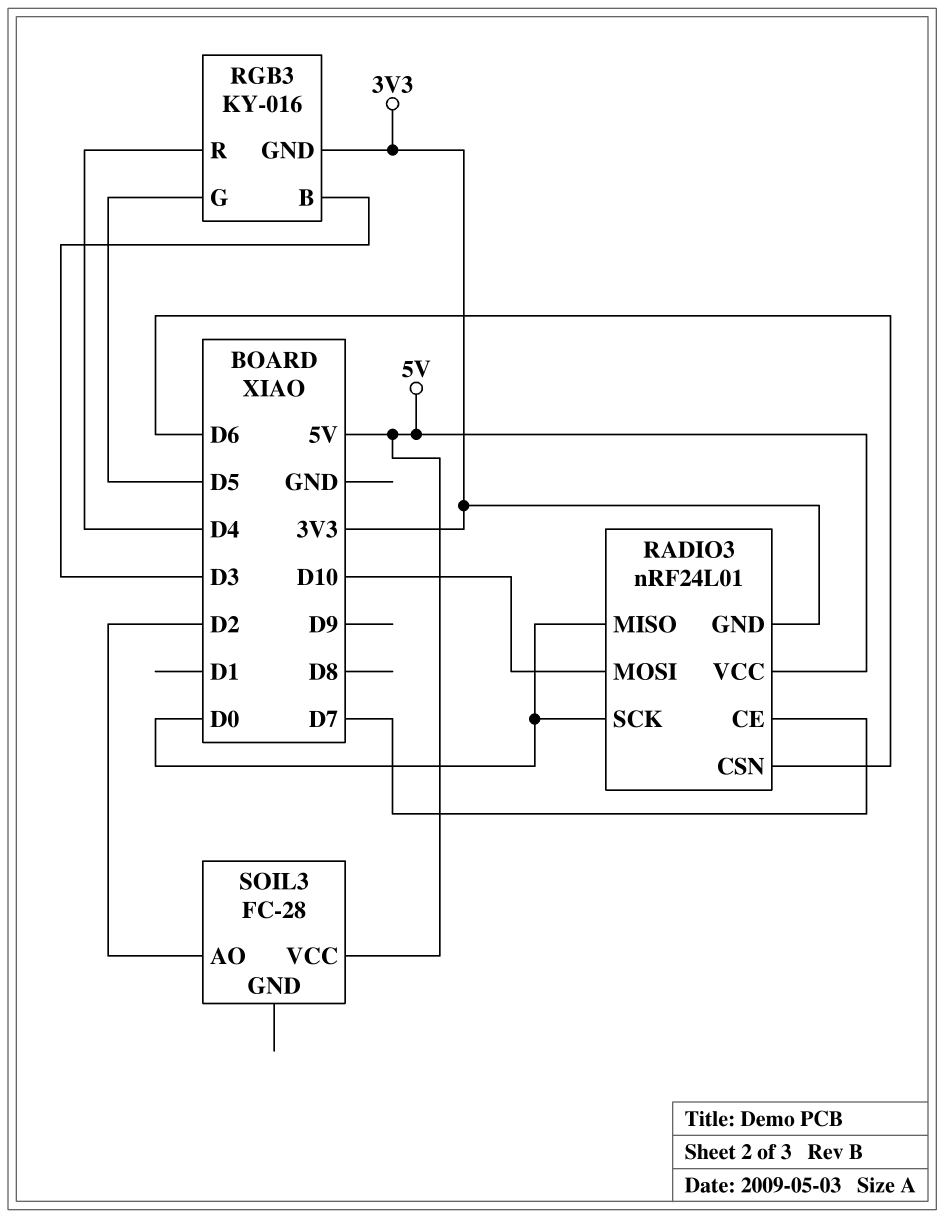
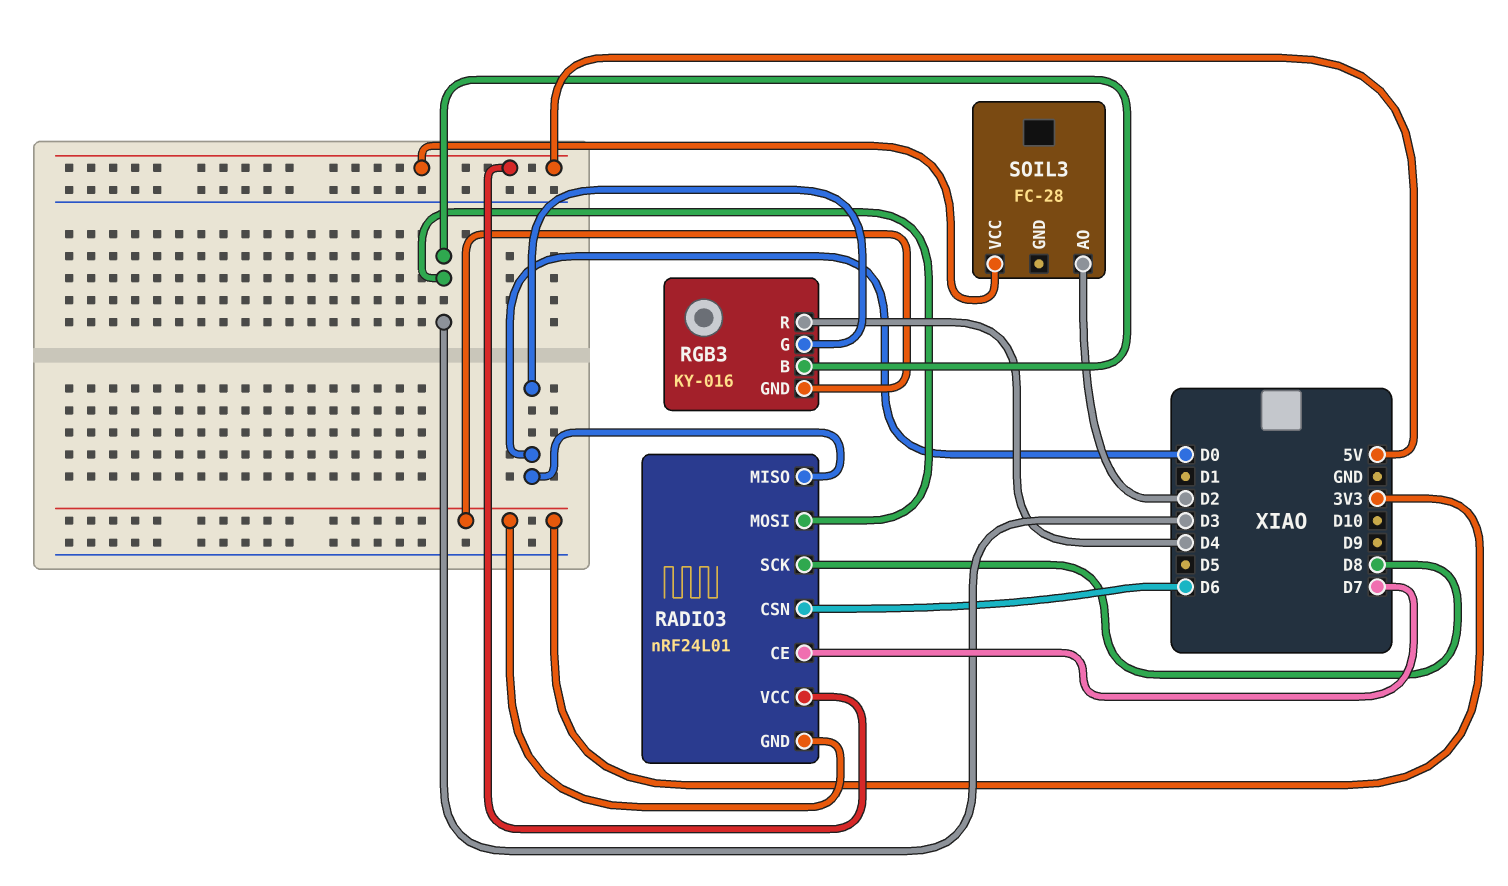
RADIO3 pin MOSI: D10 -> D3
RADIO3 pin SCK: D0 -> D8
RGB3 pin G: D5 -> D0

